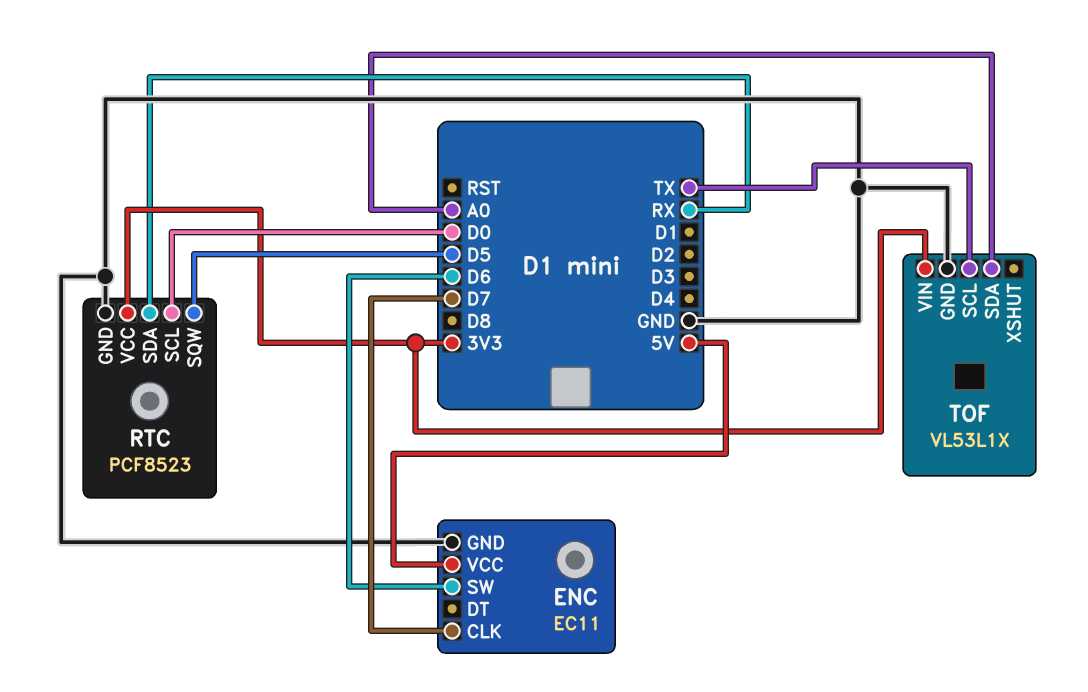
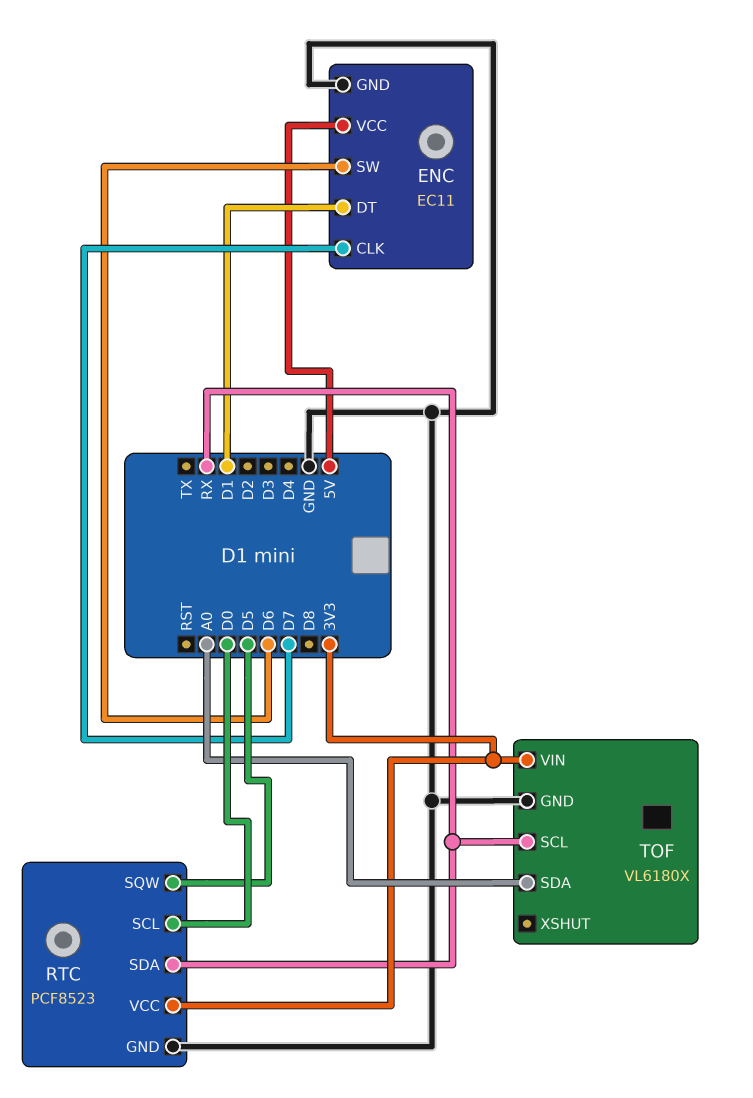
ENC pin DT: none -> D1
TOF: VL53L1X -> VL6180X
TOF pin SCL: TX -> RX

